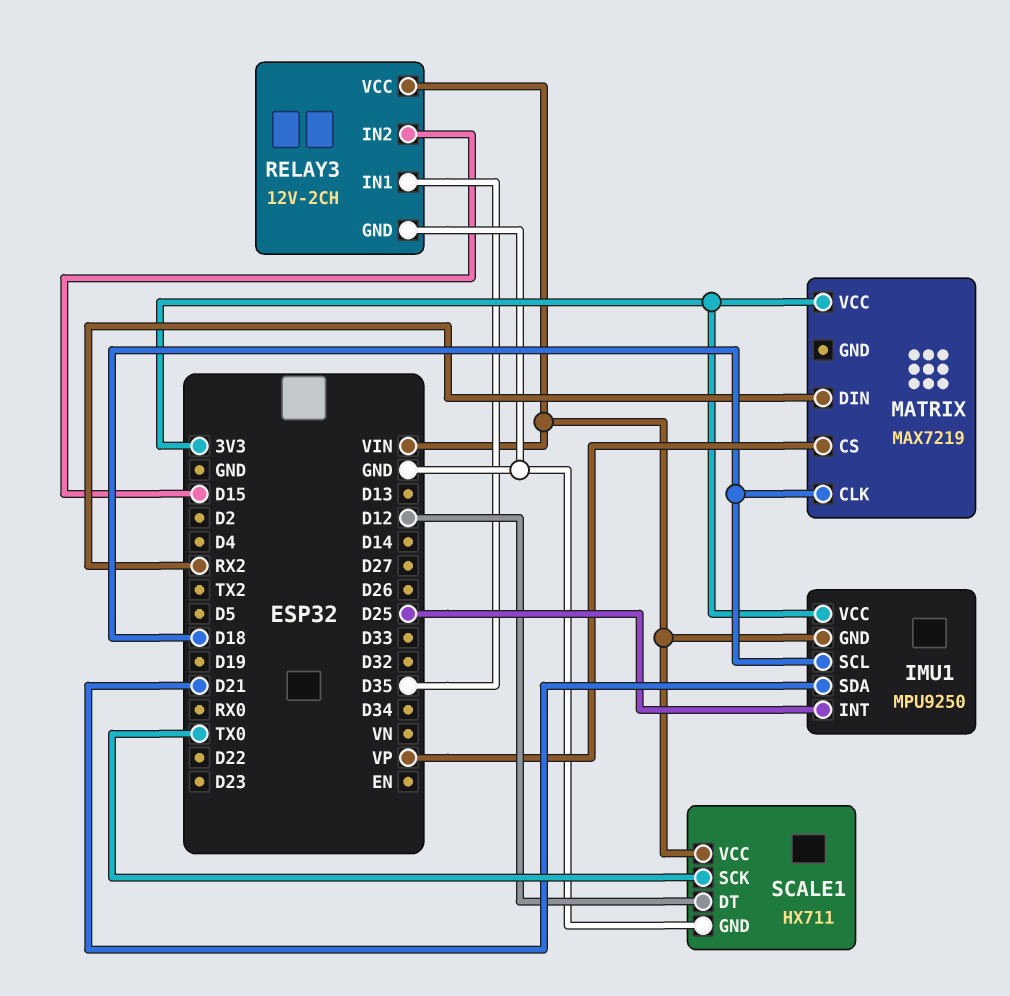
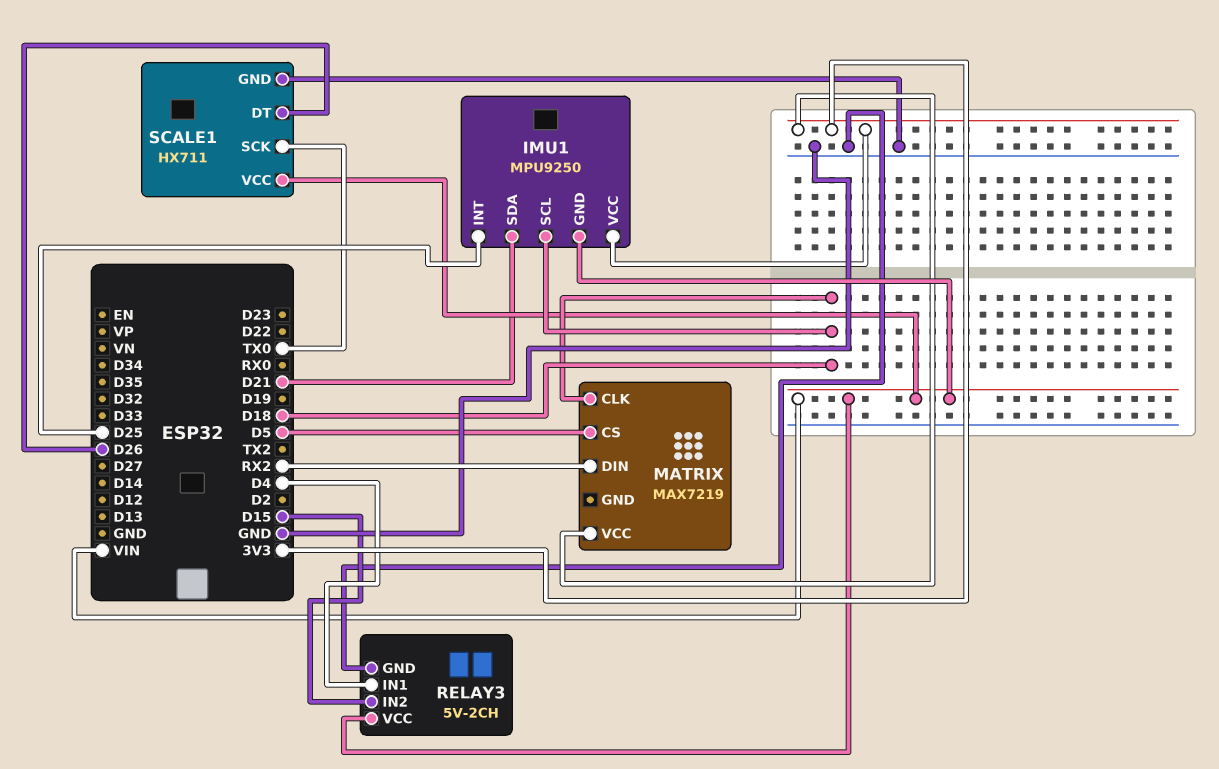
MATRIX pin CS: VP -> D5
RELAY3: 12V-2CH -> 5V-2CH
RELAY3 pin IN1: D35 -> D4
SCALE1 pin DT: D12 -> D26

